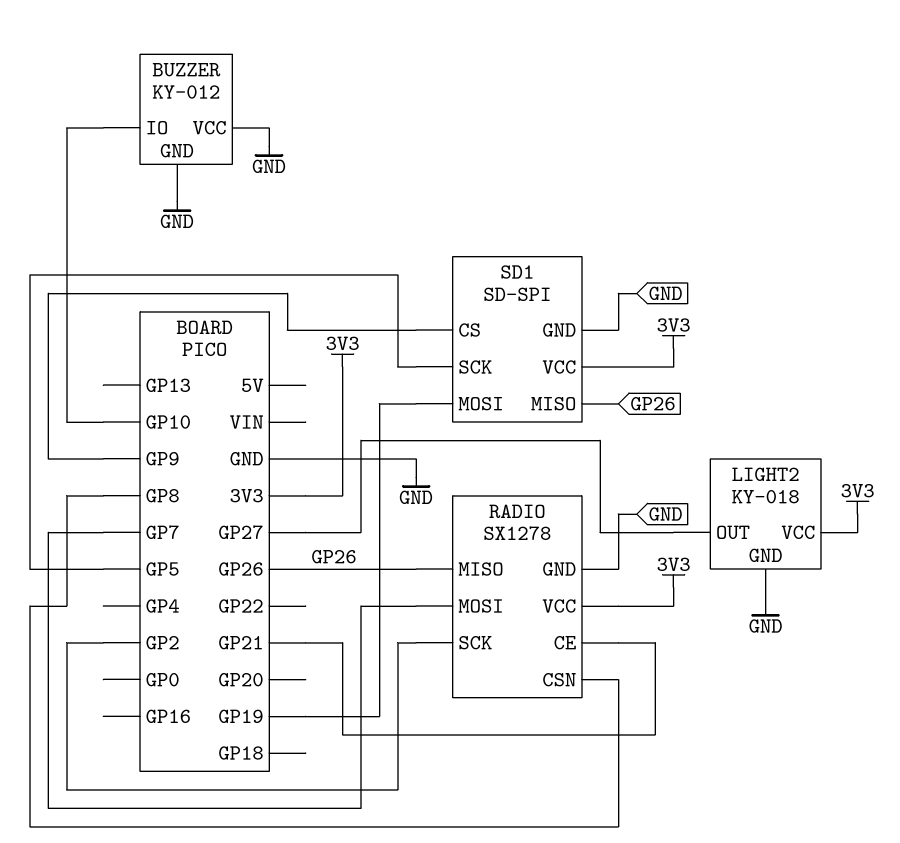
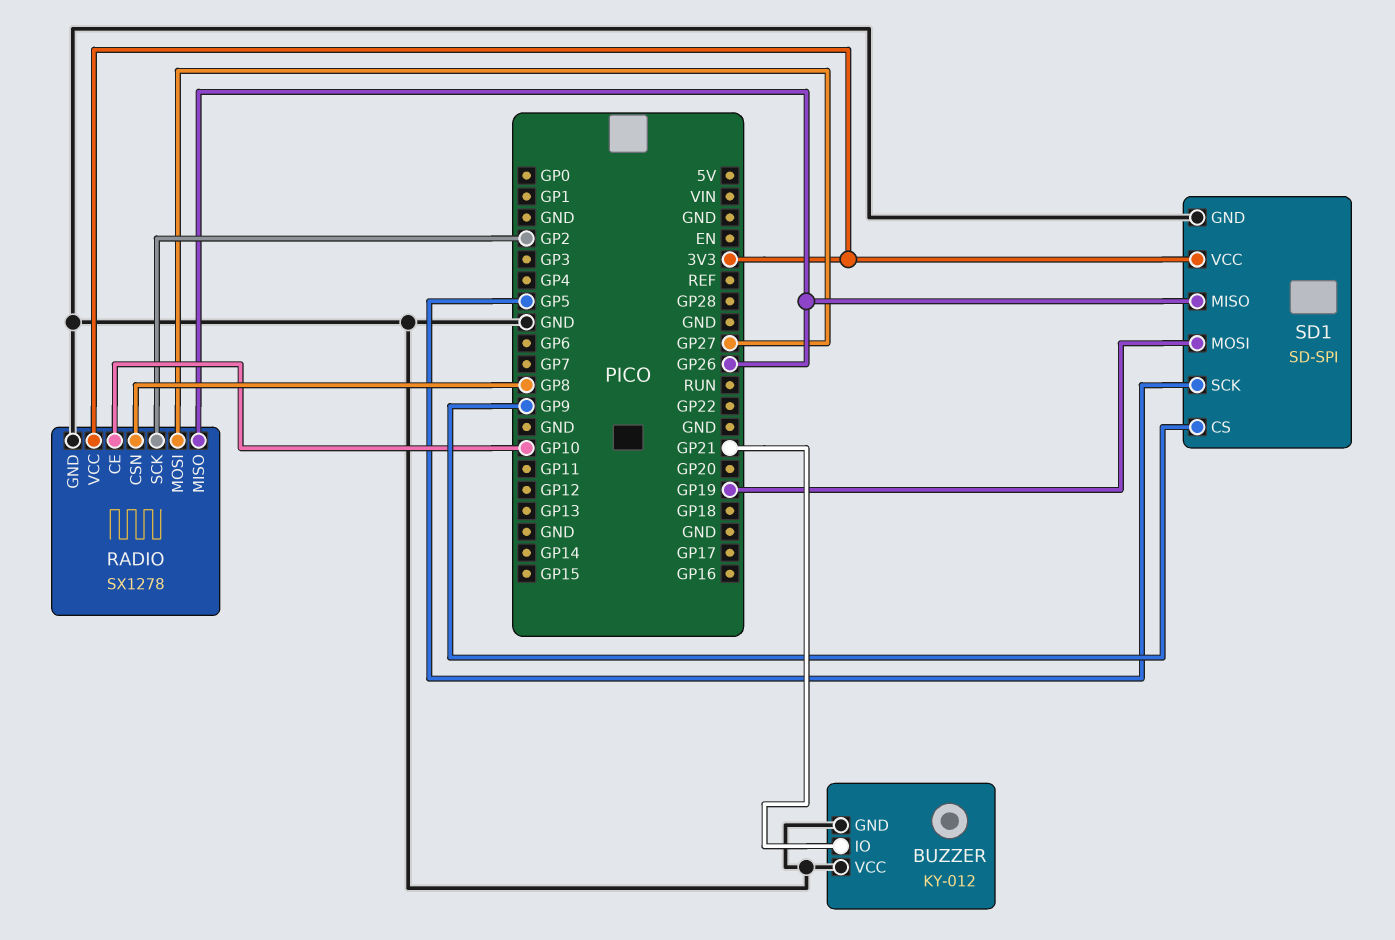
BUZZER pin IO: GP10 -> GP21
LIGHT2: KY-018 -> none
LIGHT2 pin GND: GND -> none
LIGHT2 pin OUT: GP27 -> none
LIGHT2 pin VCC: 3V3 -> none
RADIO pin CE: GP21 -> GP10
RADIO pin MOSI: GP7 -> GP27

